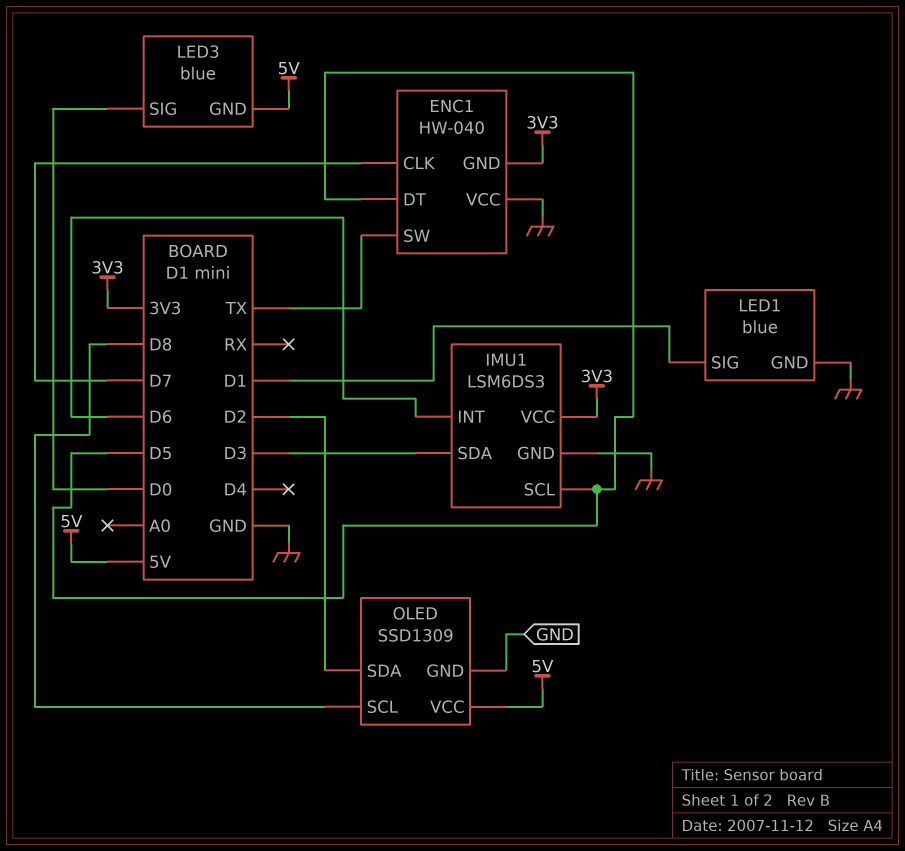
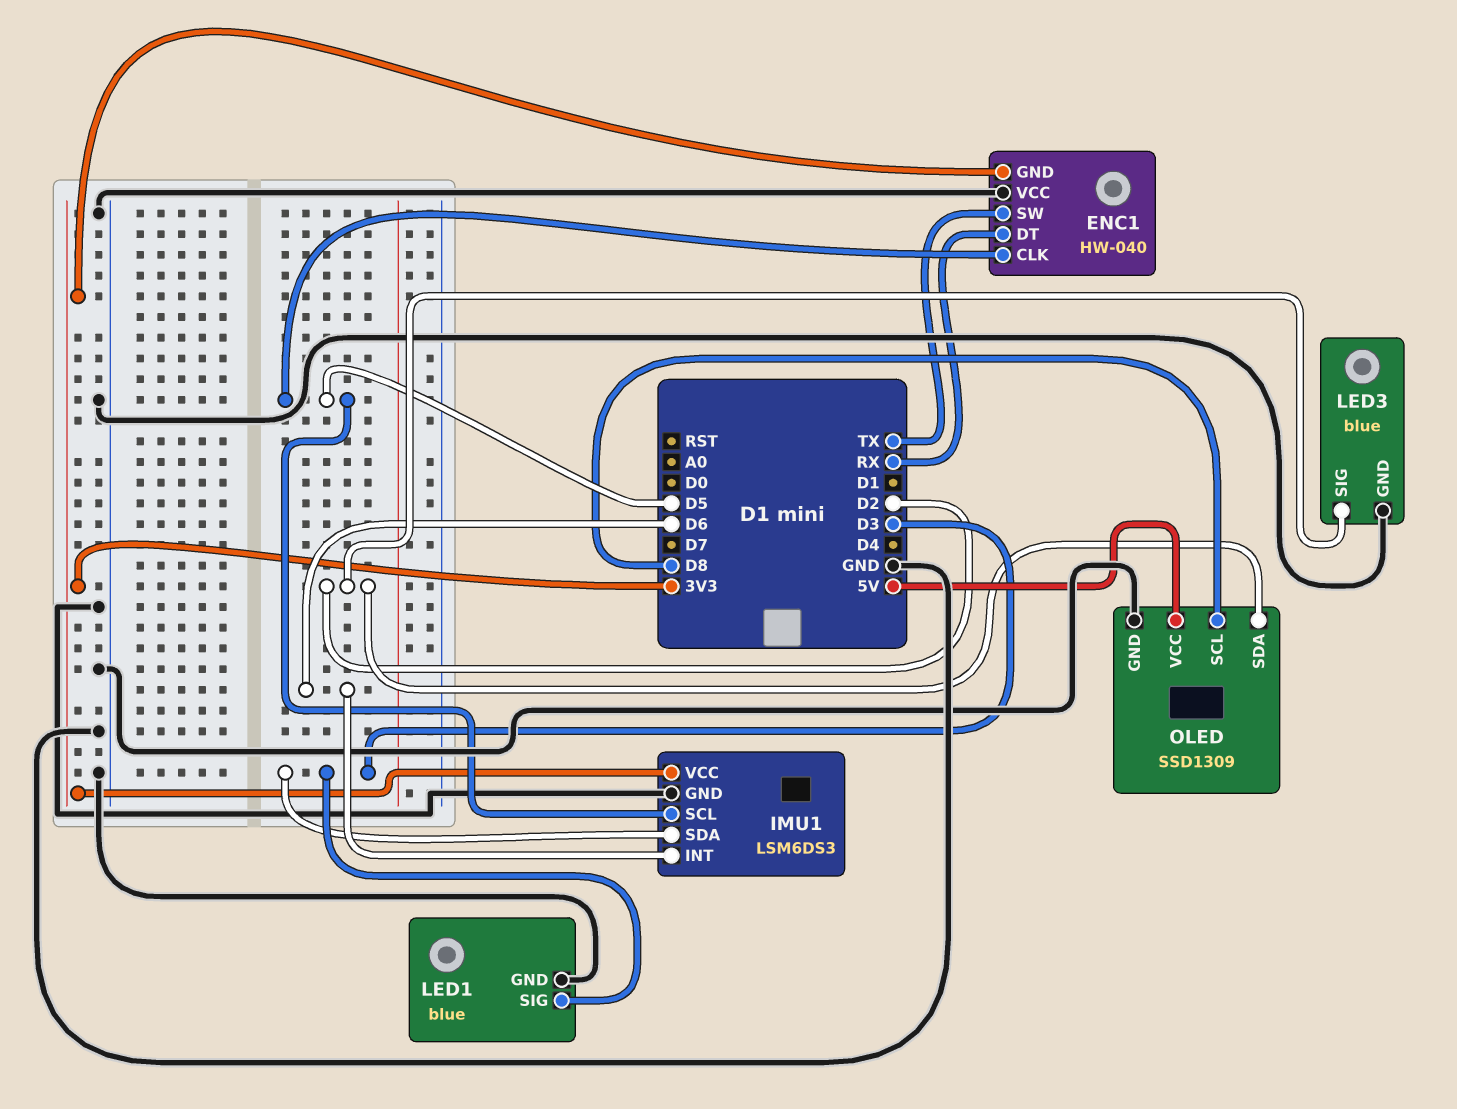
ENC1 pin CLK: D7 -> D5
ENC1 pin DT: D5 -> RX
LED1 pin SIG: D1 -> D3
LED3 pin GND: 5V -> GND
LED3 pin SIG: D0 -> D2

